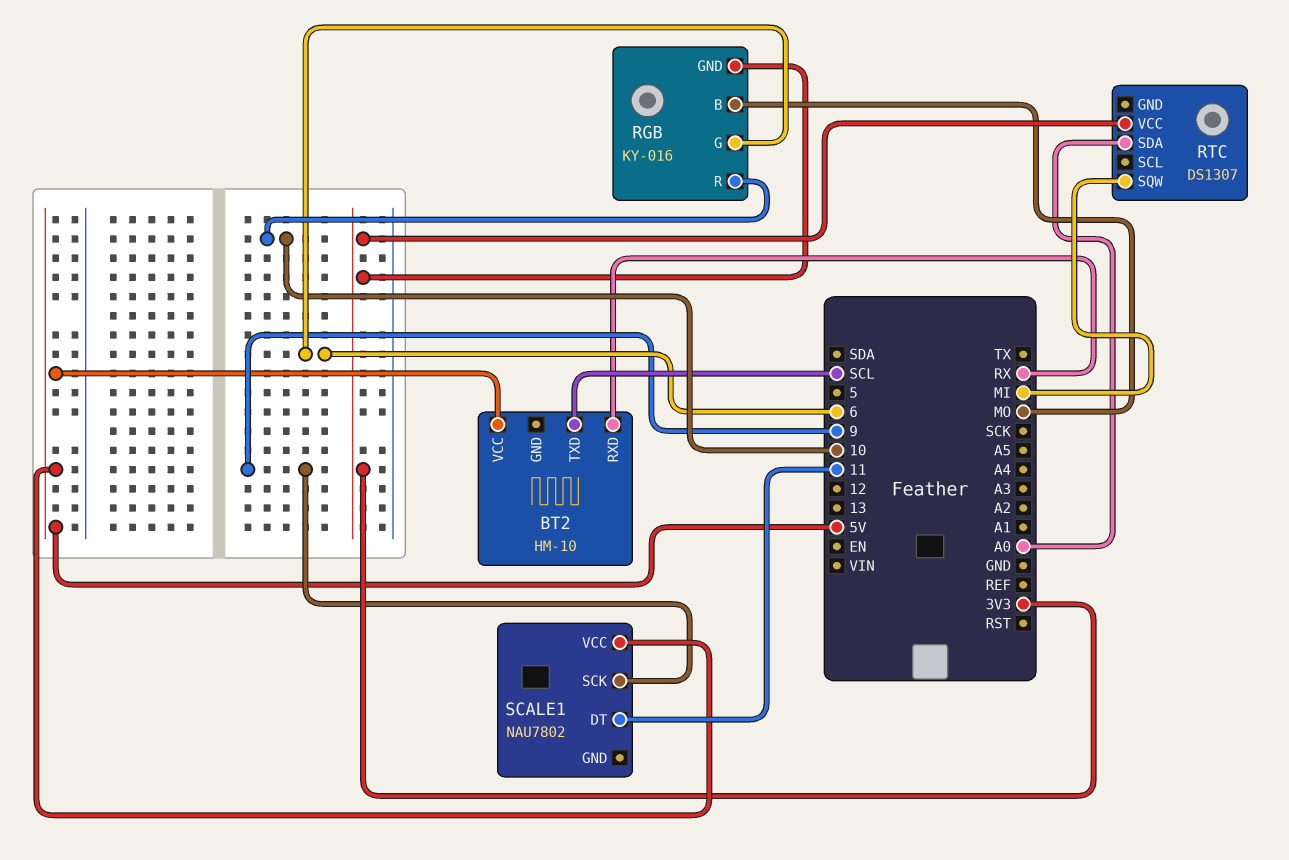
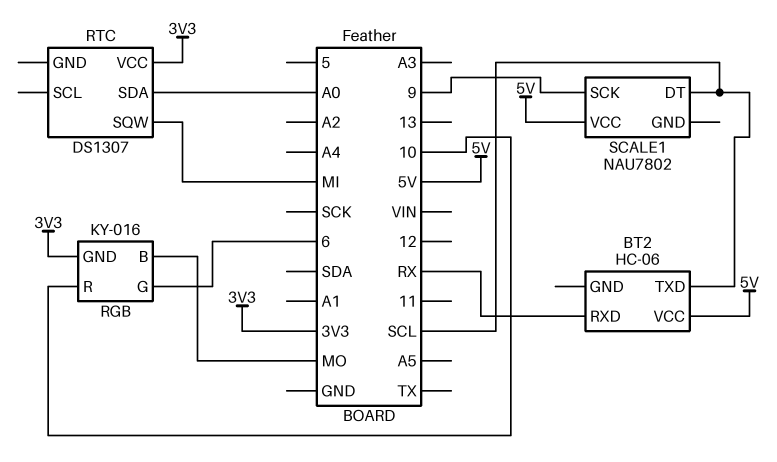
BT2: HM-10 -> HC-06
SCALE1 pin DT: 11 -> SCL

